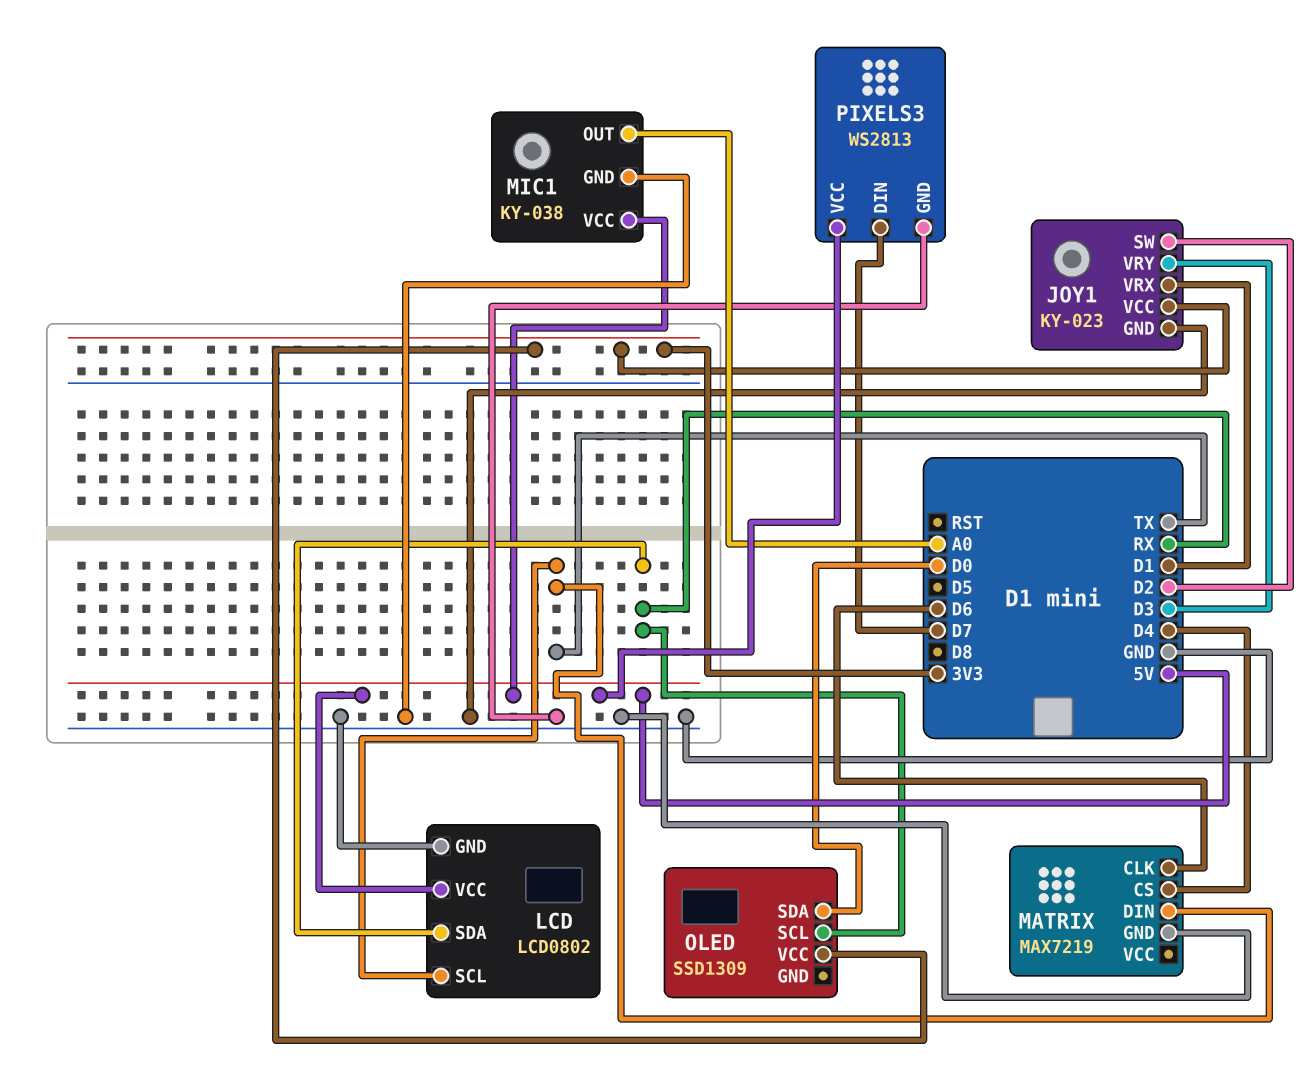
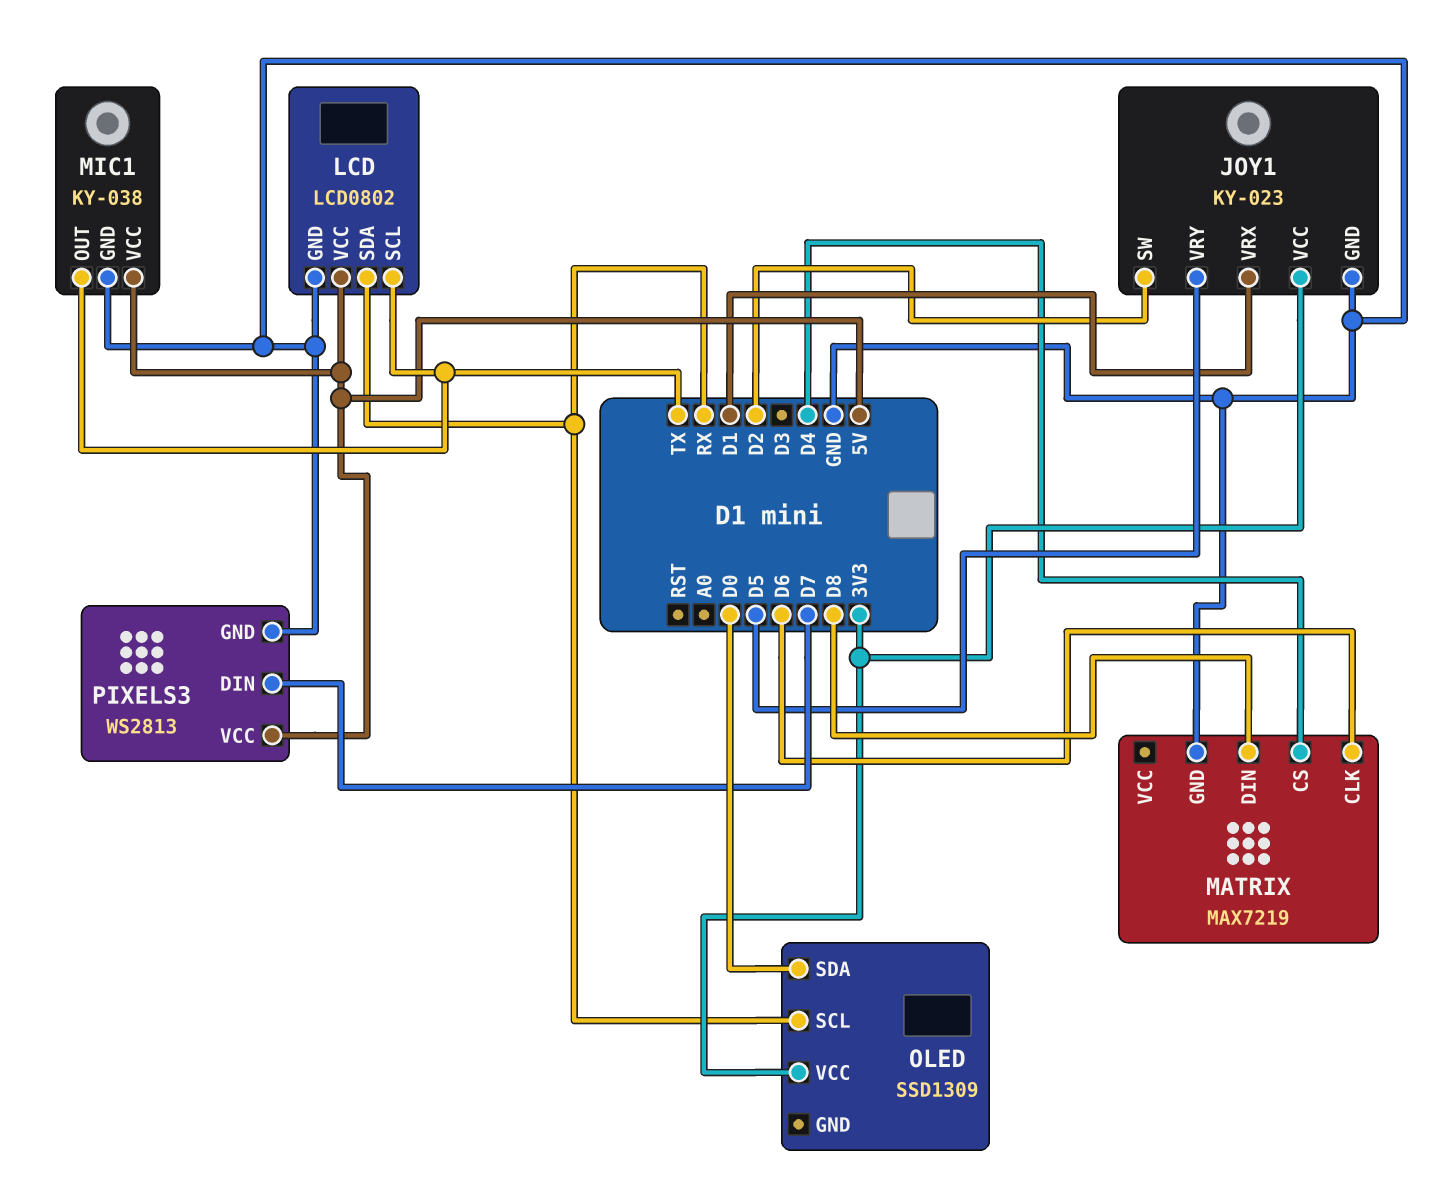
JOY1 pin VRY: D3 -> D5
MATRIX pin DIN: TX -> D8
MIC1 pin OUT: A0 -> TX

